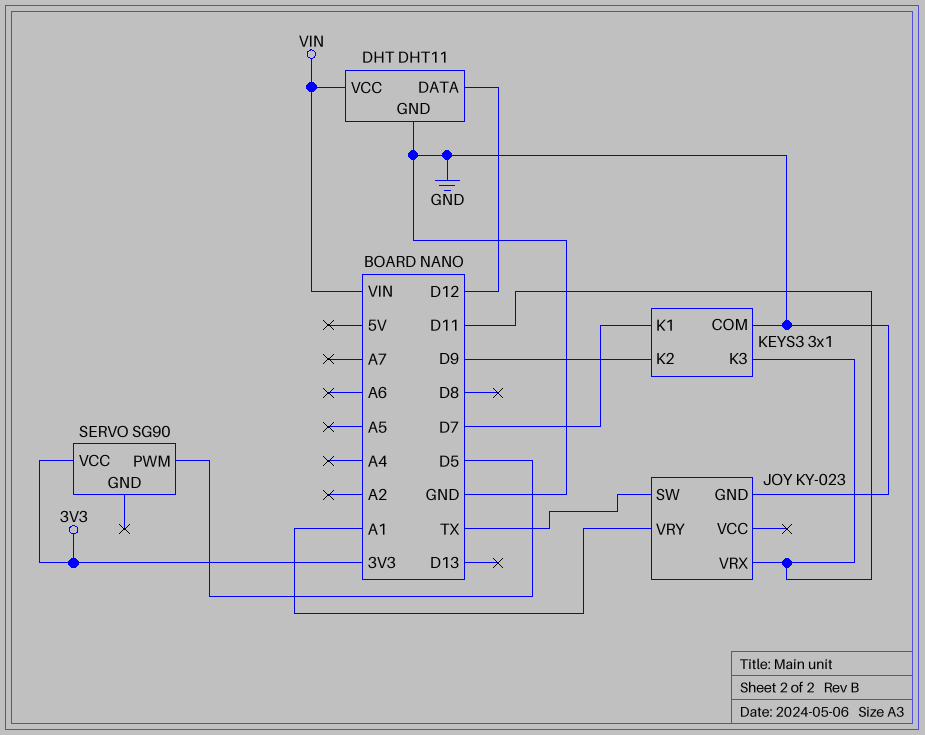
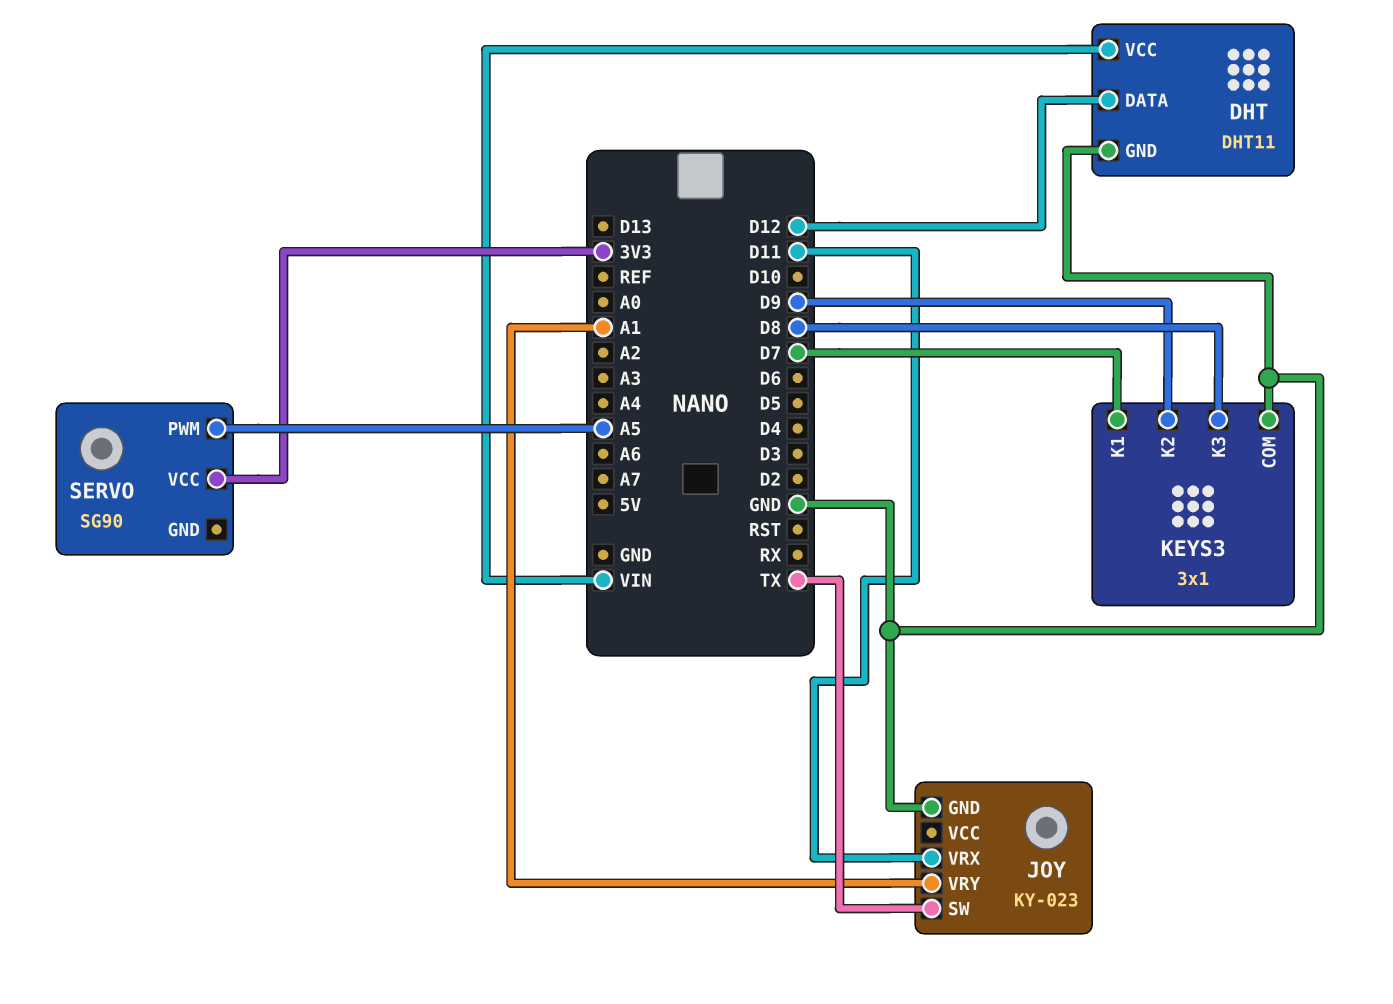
KEYS3 pin K3: D11 -> D8
SERVO pin PWM: D5 -> A5

